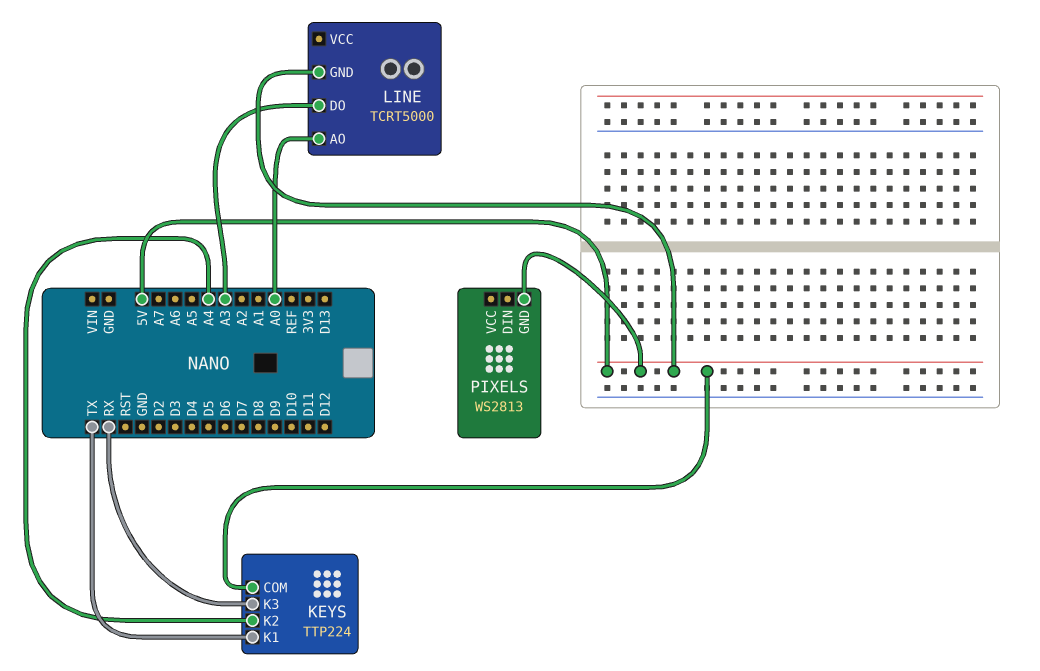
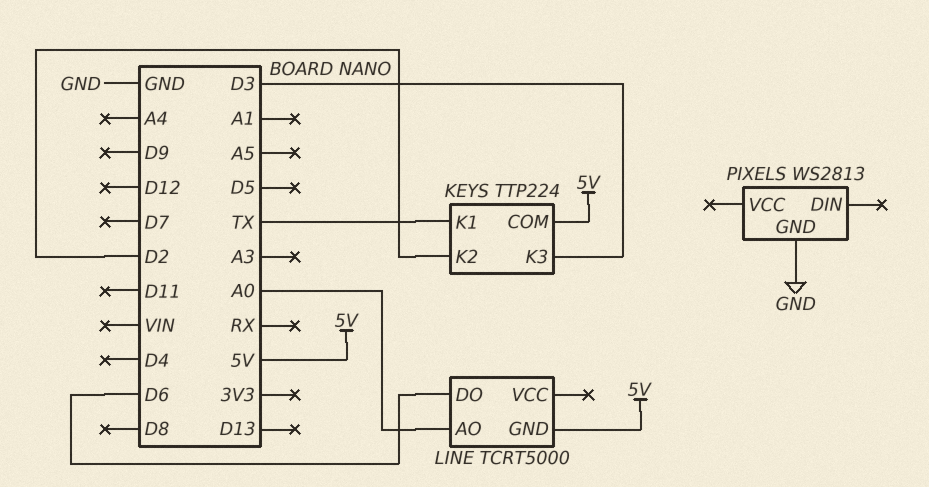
KEYS pin K2: A4 -> D2
KEYS pin K3: RX -> D3
LINE pin DO: A3 -> D6
PIXELS pin GND: 5V -> GND

